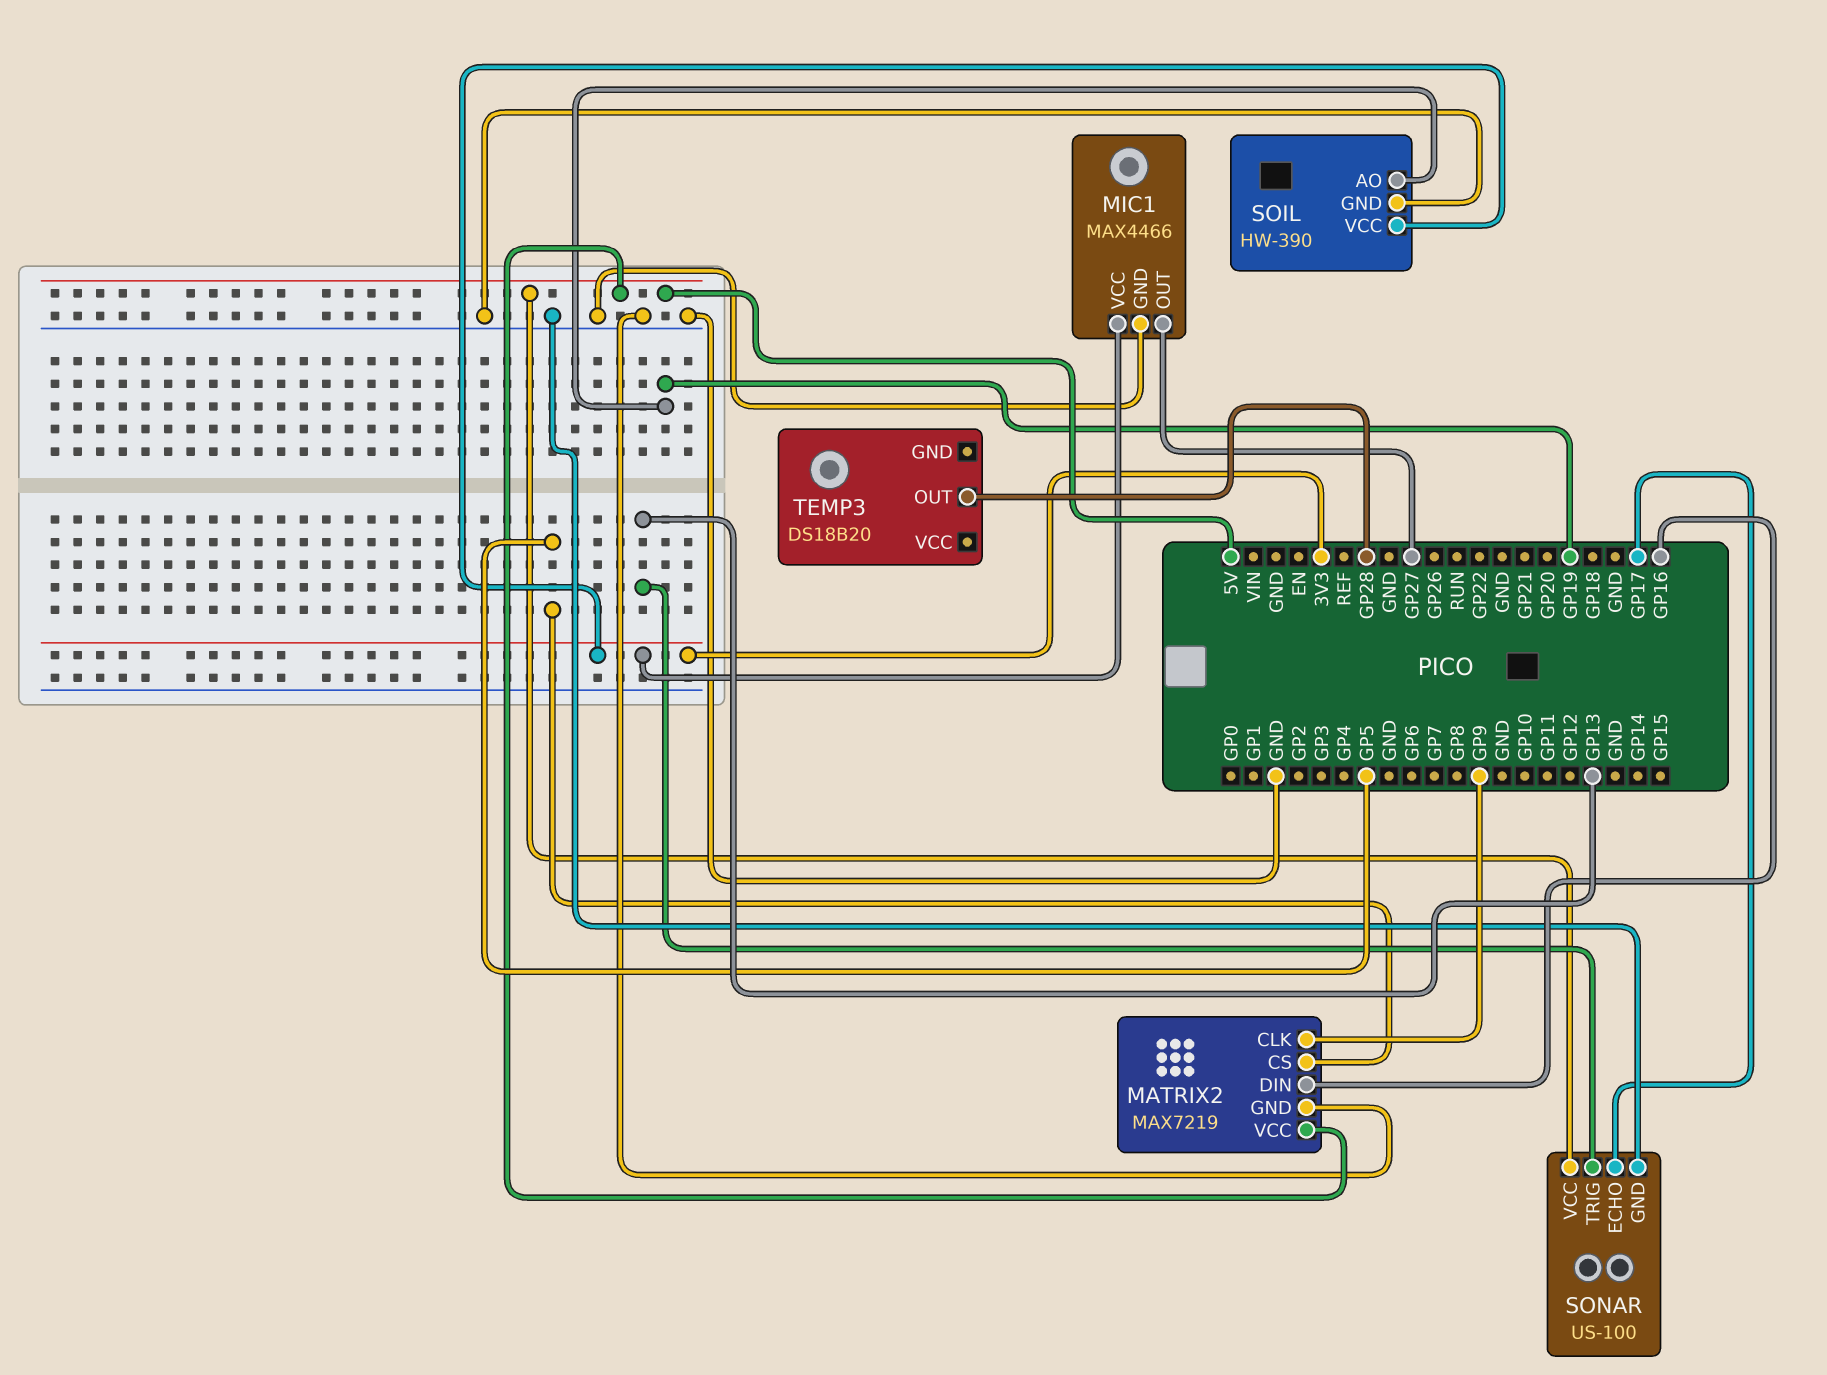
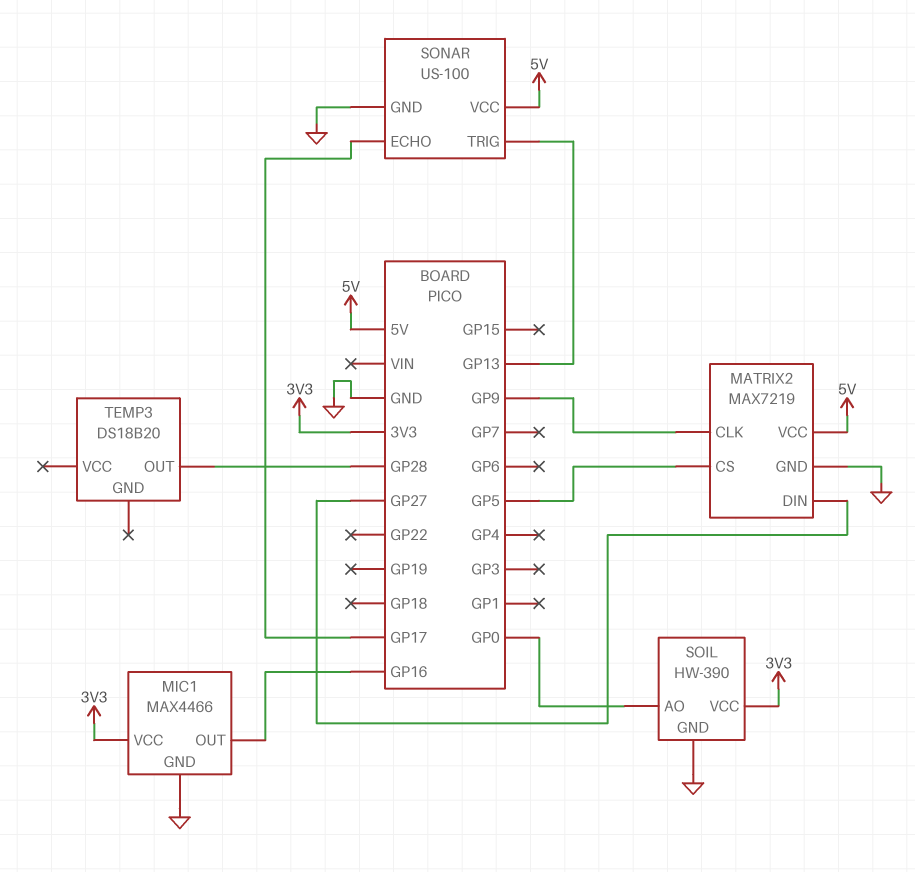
MATRIX2 pin DIN: GP16 -> GP27
MIC1 pin OUT: GP27 -> GP16
SOIL pin AO: GP19 -> GP0

